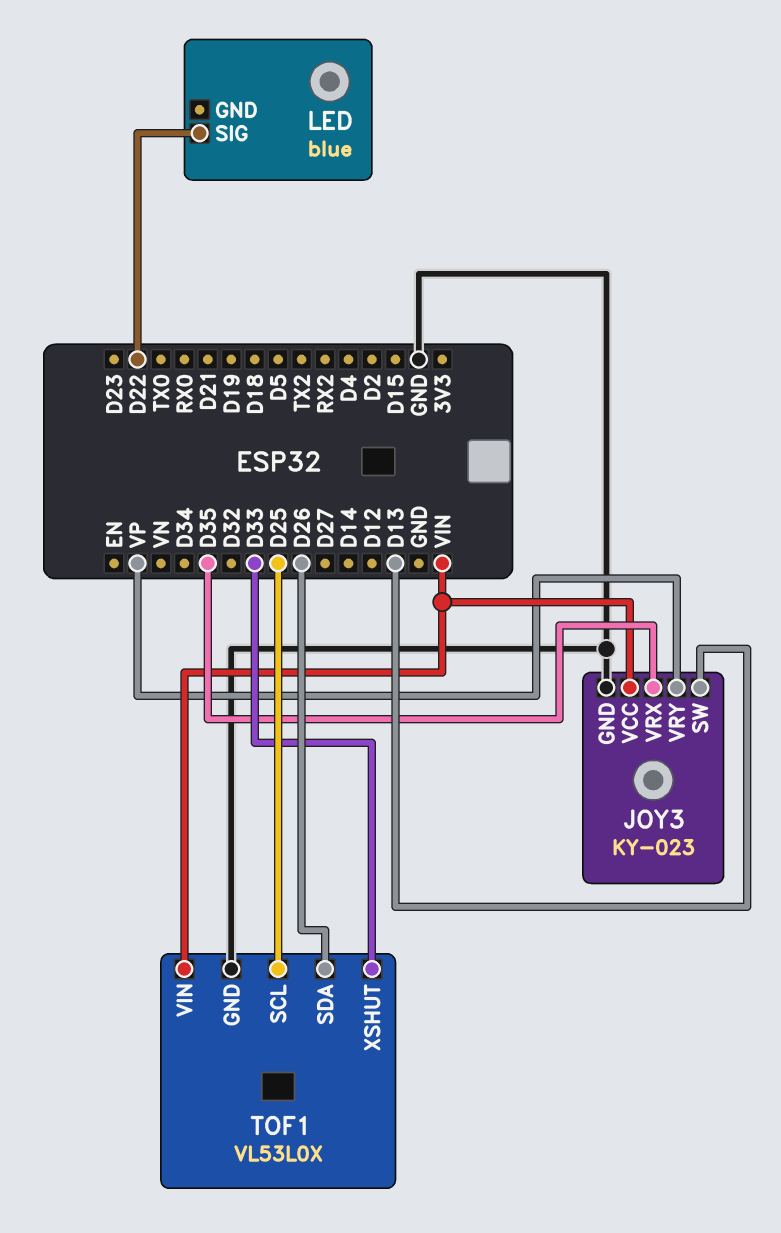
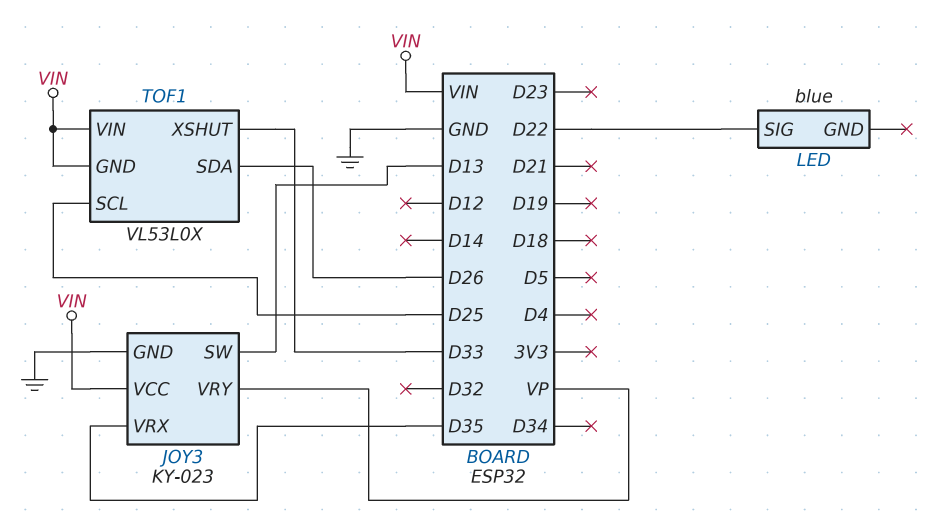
TOF1 pin GND: GND -> VIN

